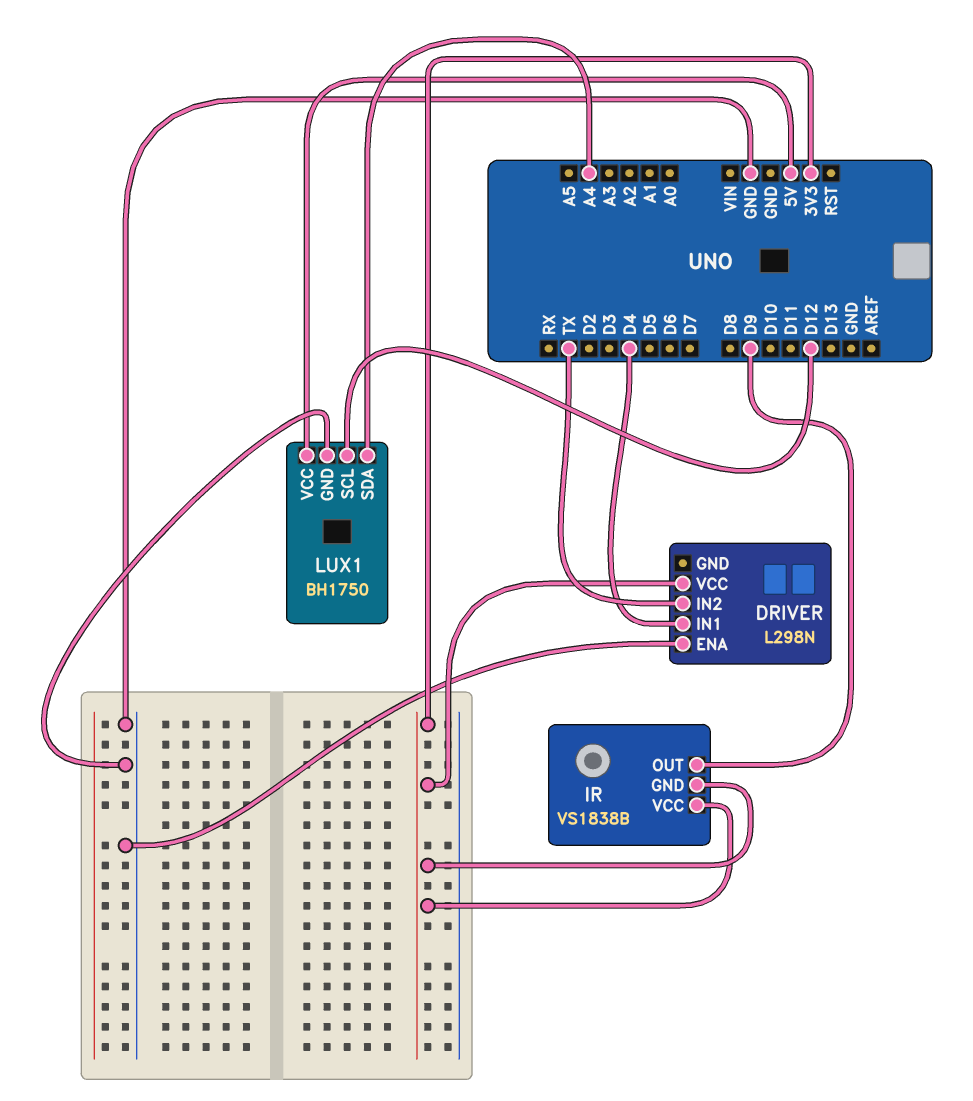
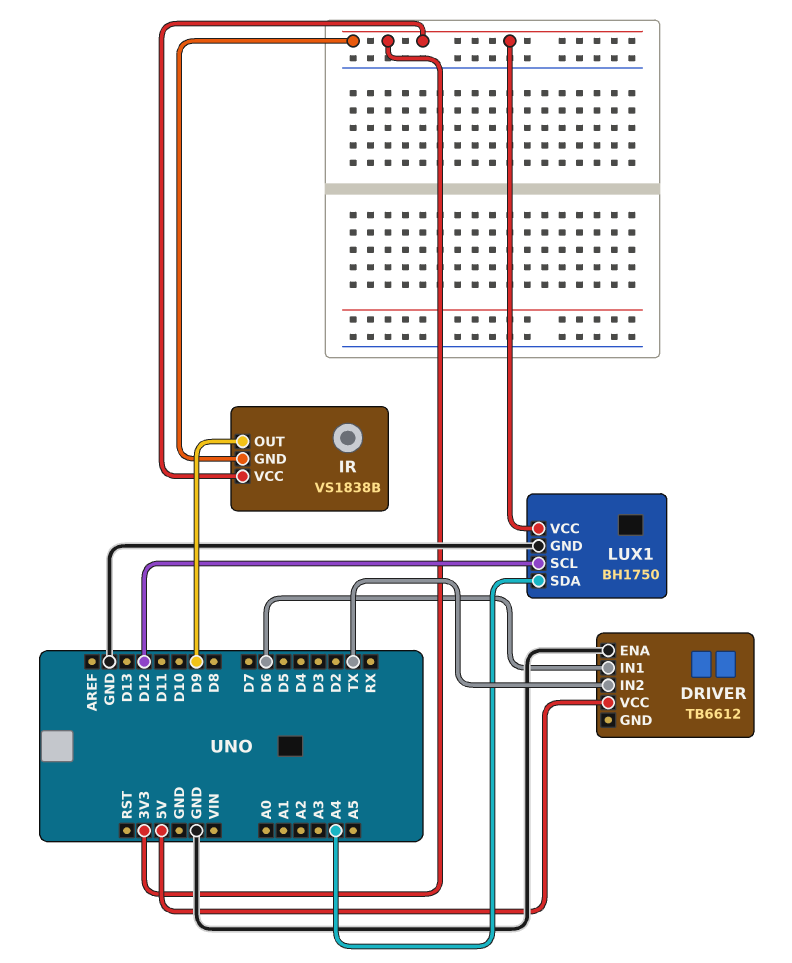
DRIVER: L298N -> TB6612
DRIVER pin IN1: D4 -> D6
DRIVER pin VCC: 3V3 -> 5V
LUX1 pin VCC: 5V -> 3V3

